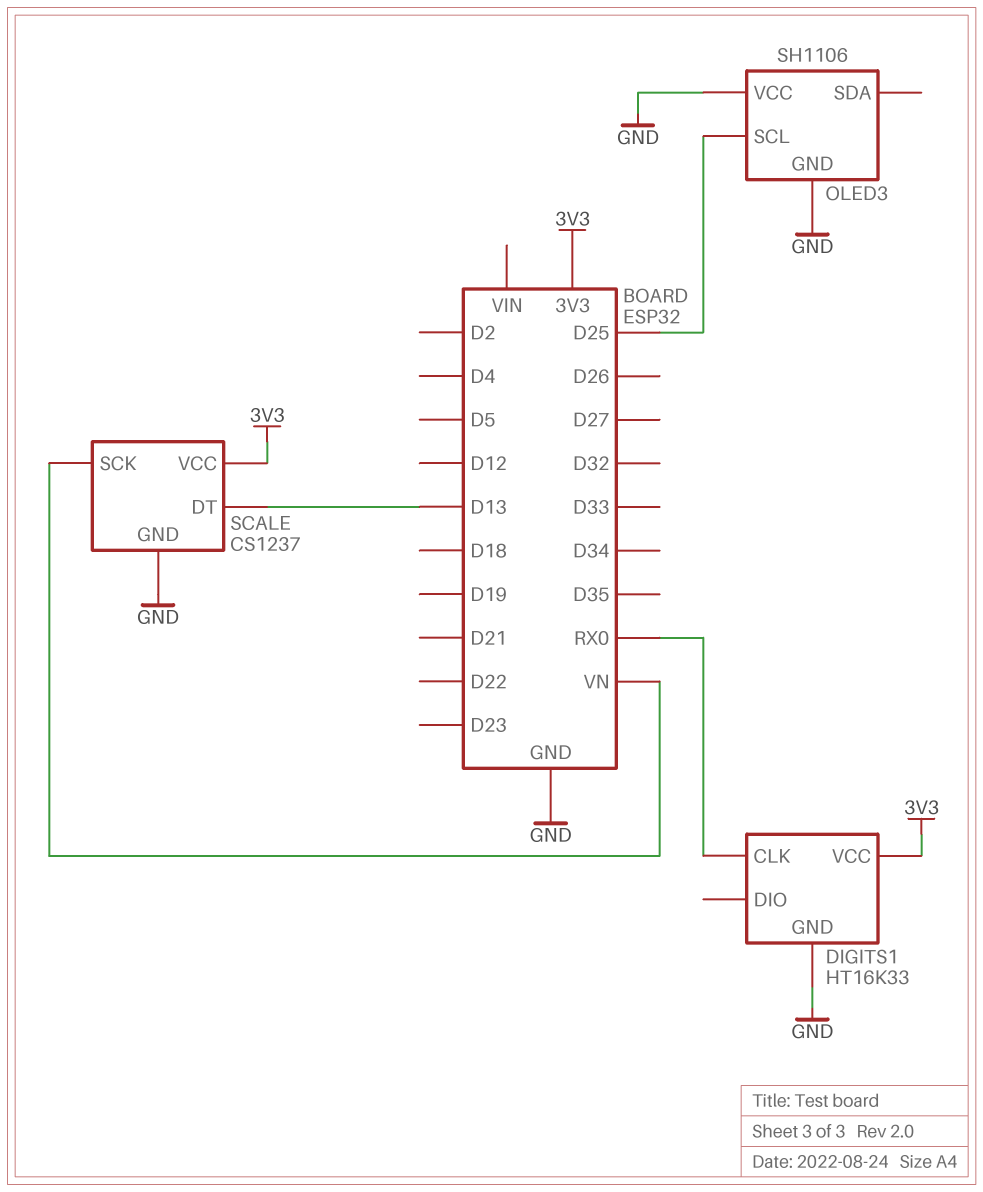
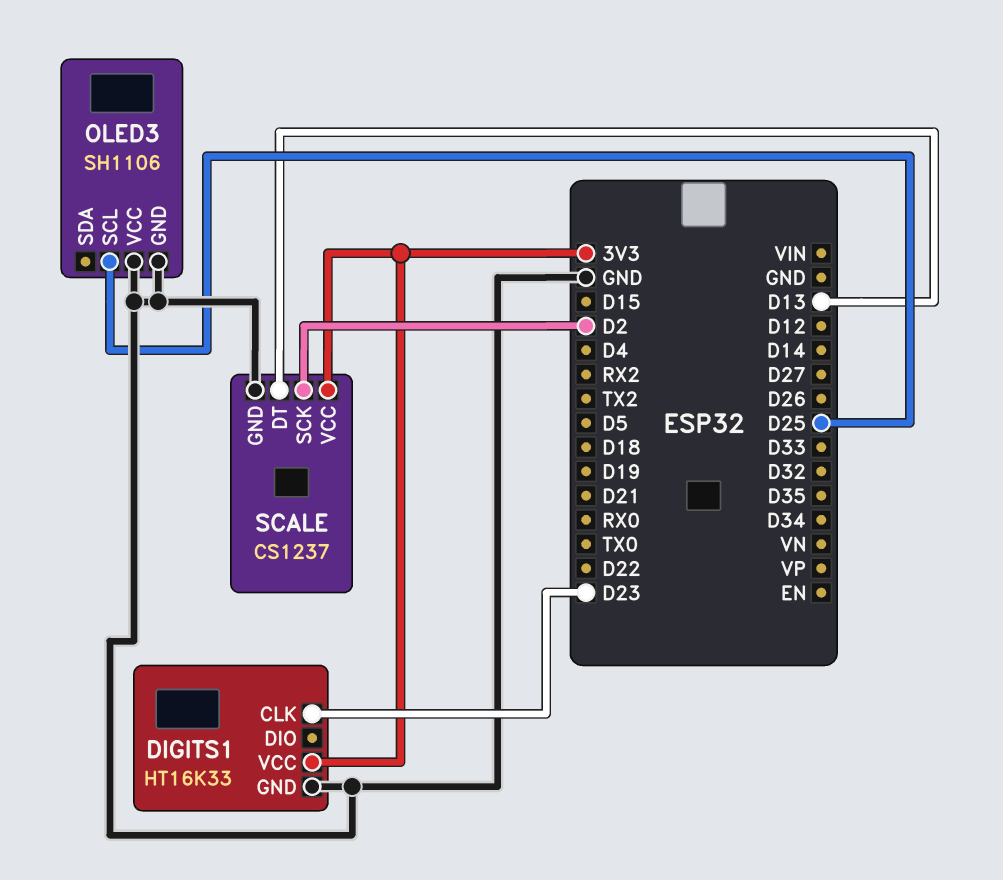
DIGITS1 pin CLK: RX0 -> D23
SCALE pin SCK: VN -> D2

